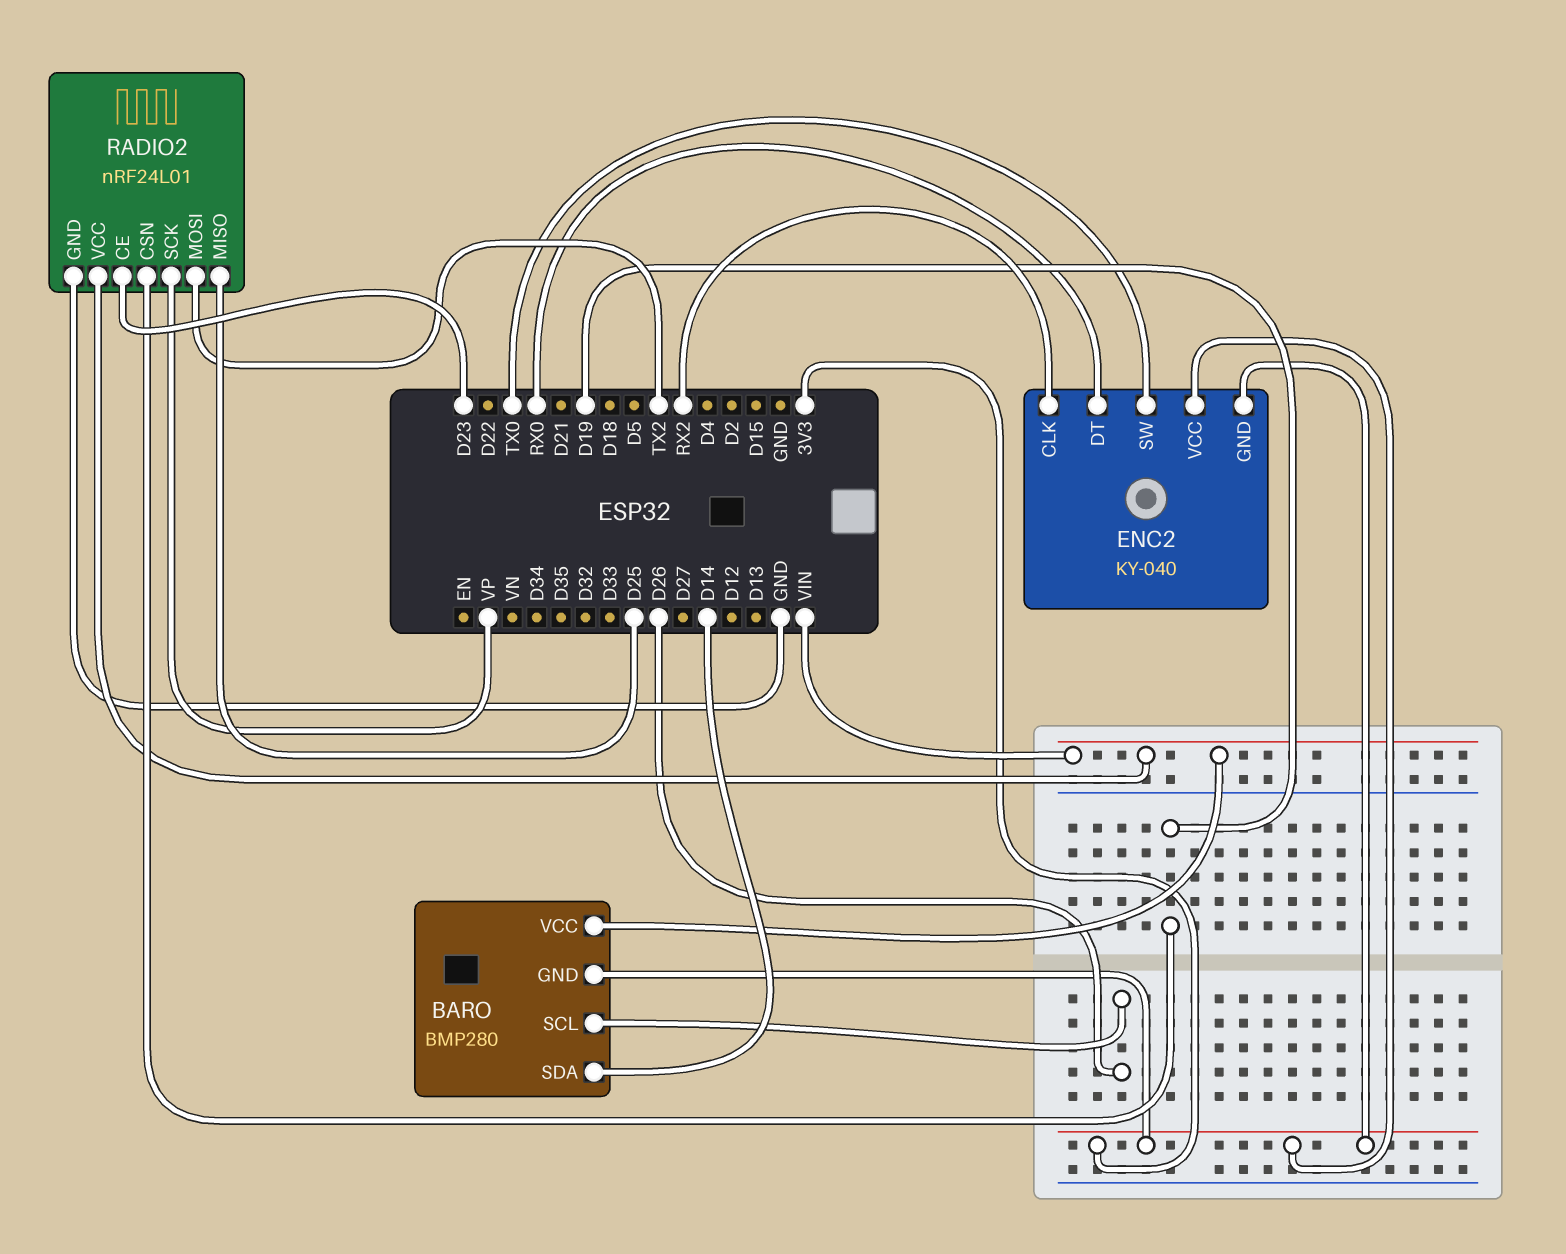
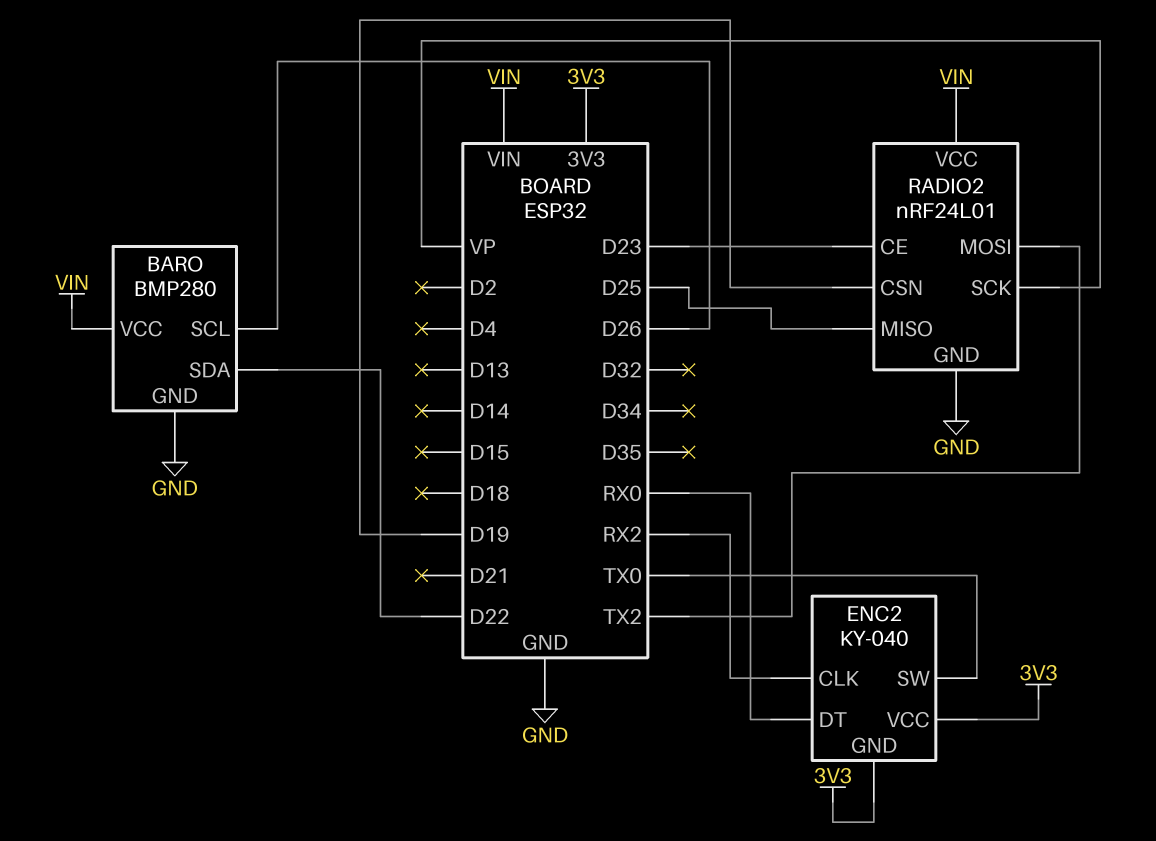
BARO pin GND: 3V3 -> GND
BARO pin SDA: D14 -> D22

